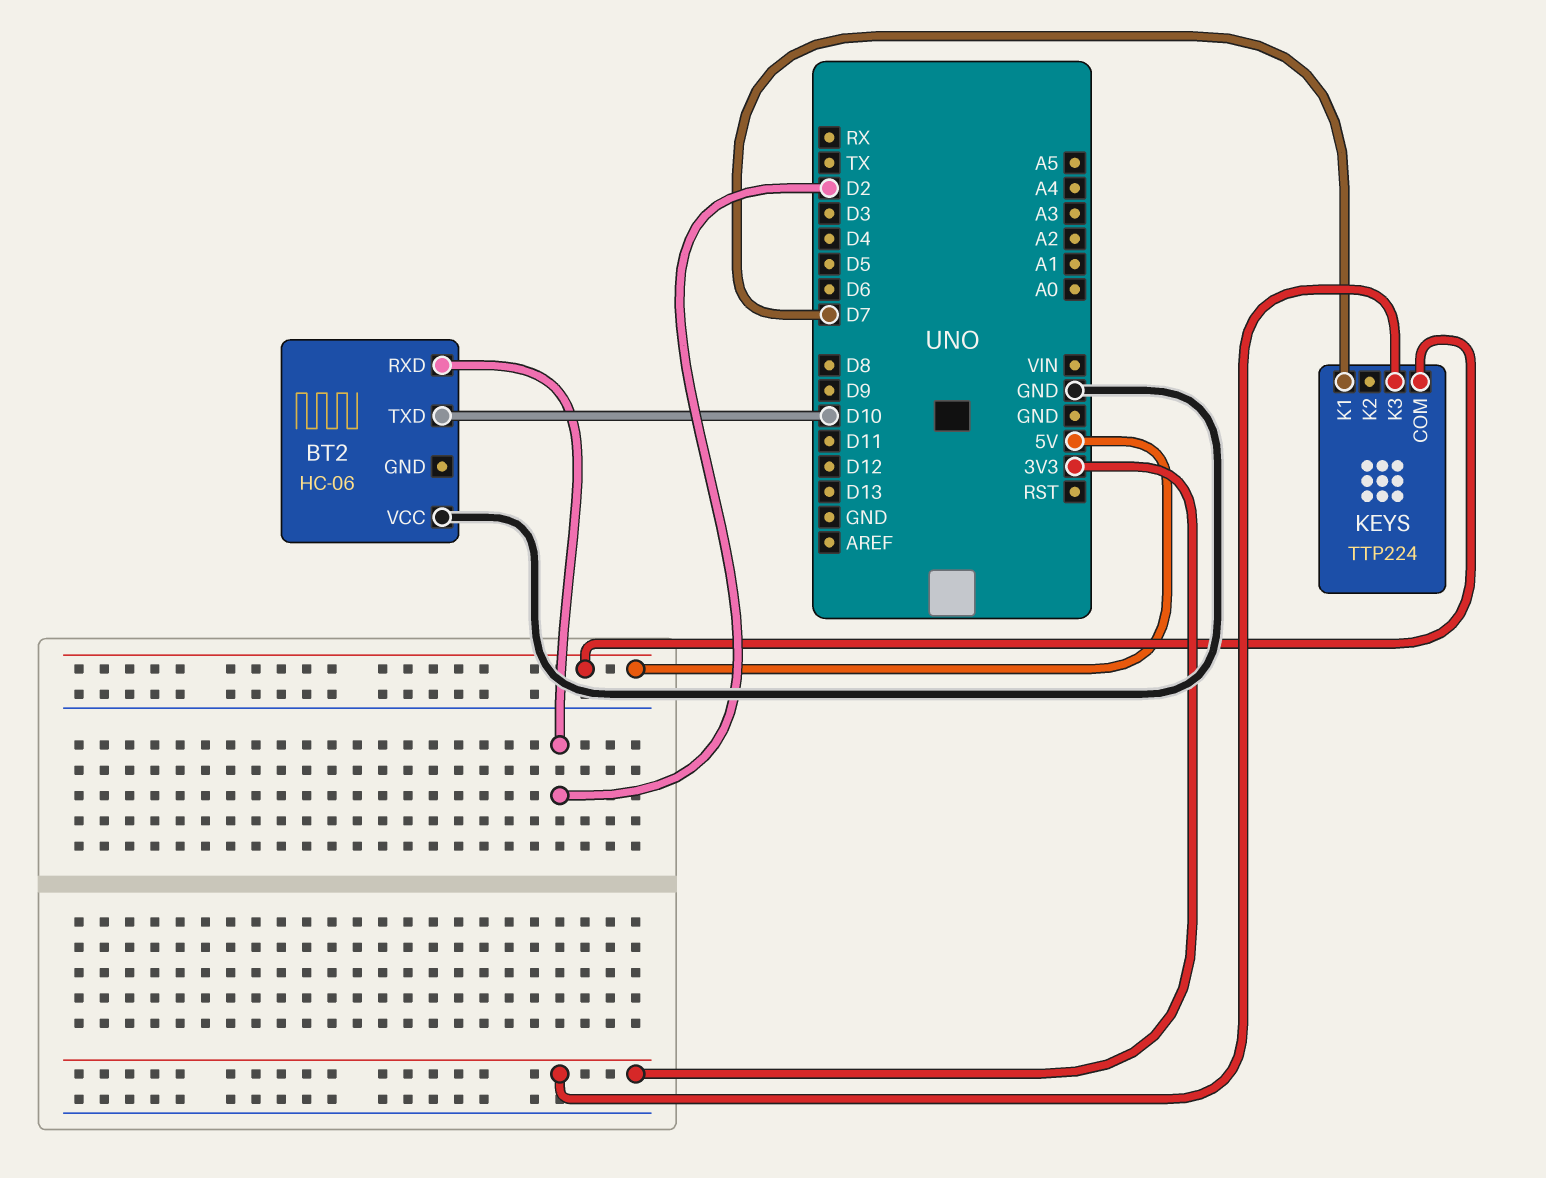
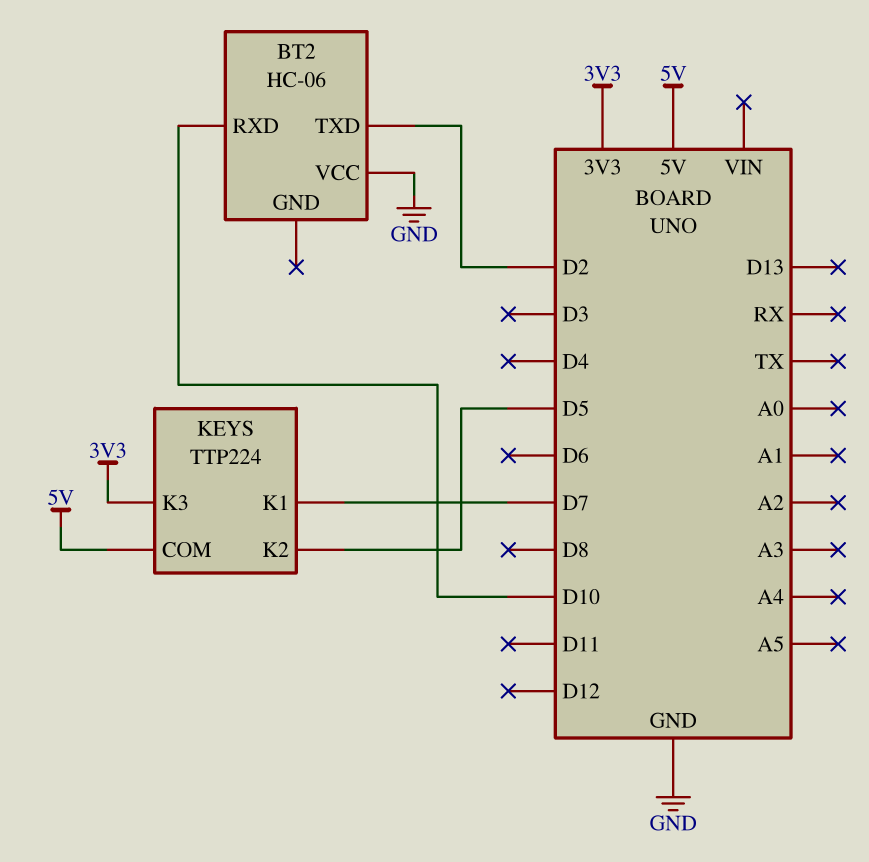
BT2 pin RXD: D2 -> D10
BT2 pin TXD: D10 -> D2
KEYS pin K2: none -> D5

